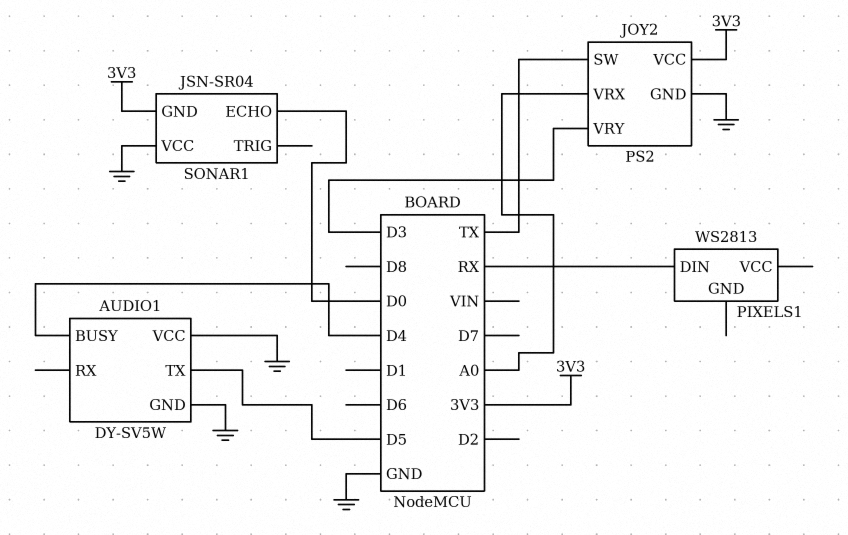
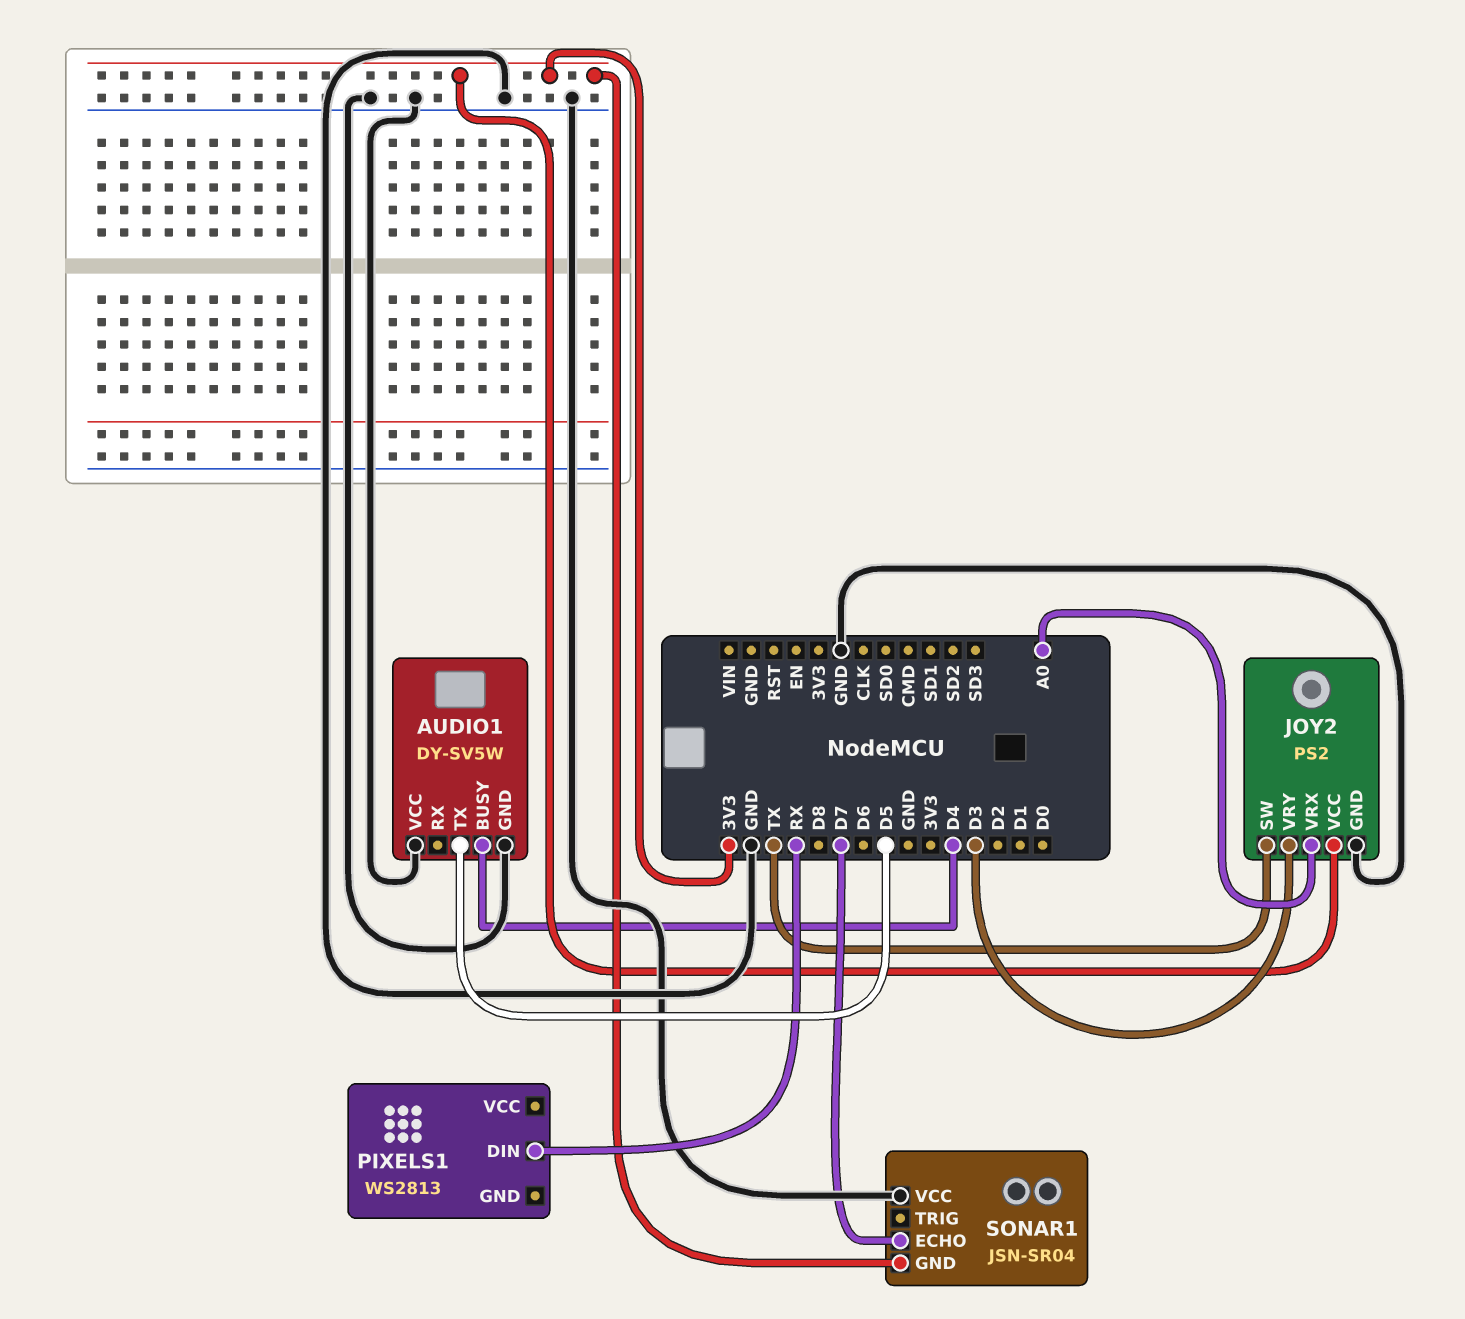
SONAR1 pin ECHO: D0 -> D7

